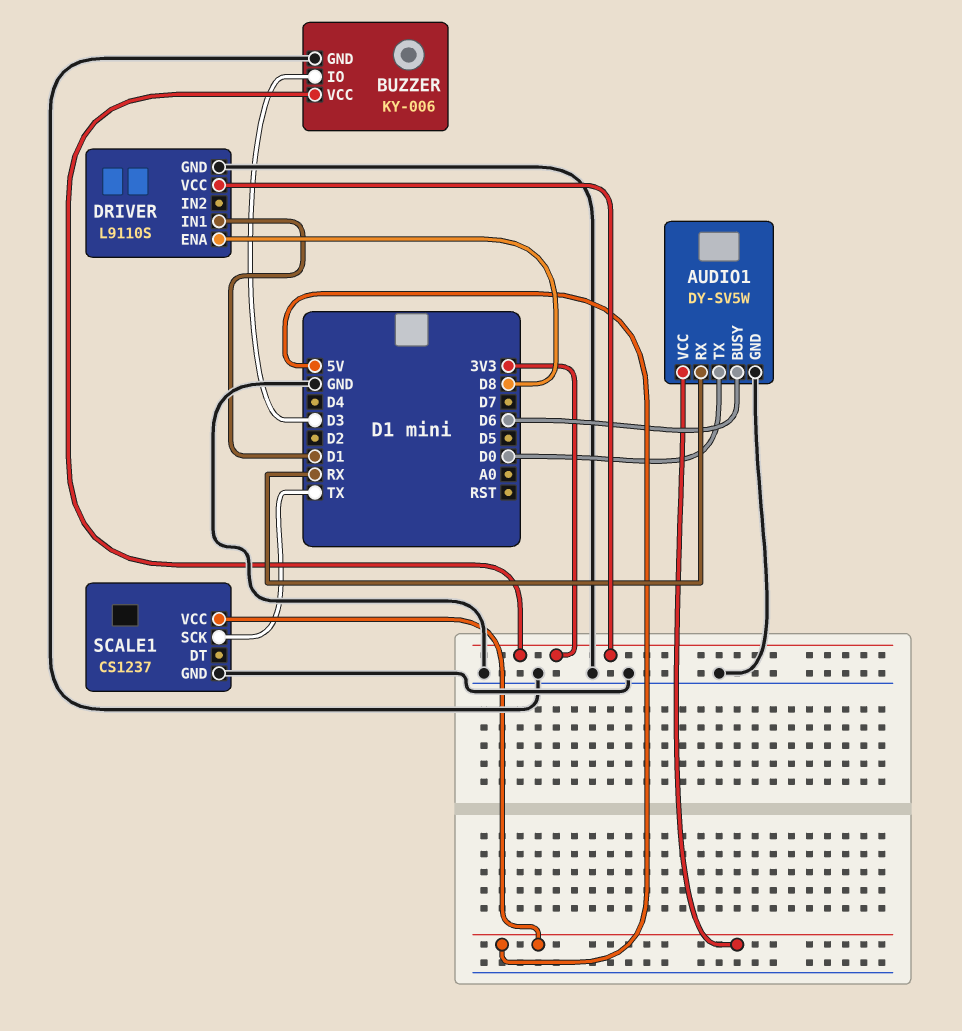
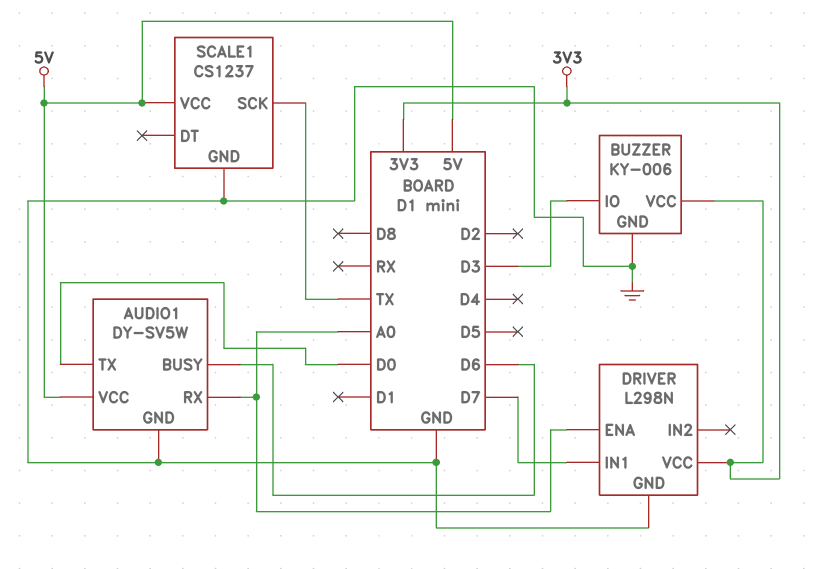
AUDIO1 pin RX: RX -> A0
DRIVER: L9110S -> L298N
DRIVER pin ENA: D8 -> A0
DRIVER pin IN1: D1 -> D7

